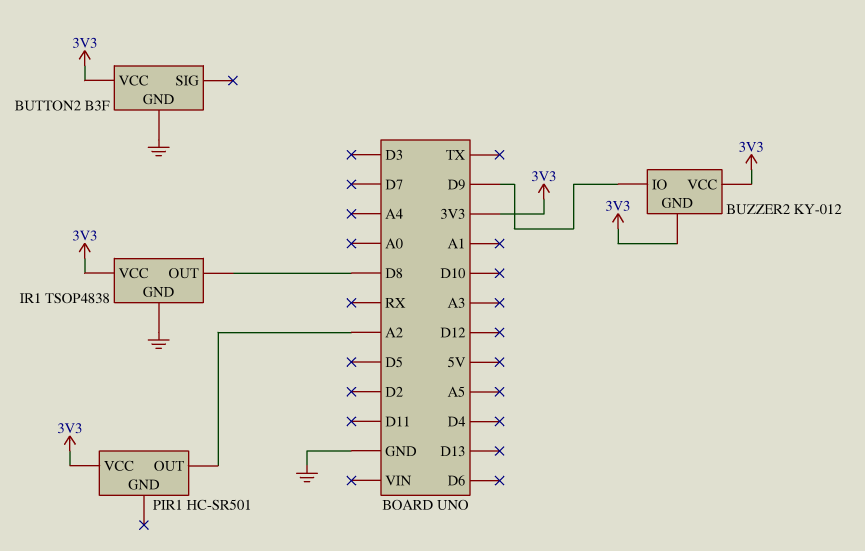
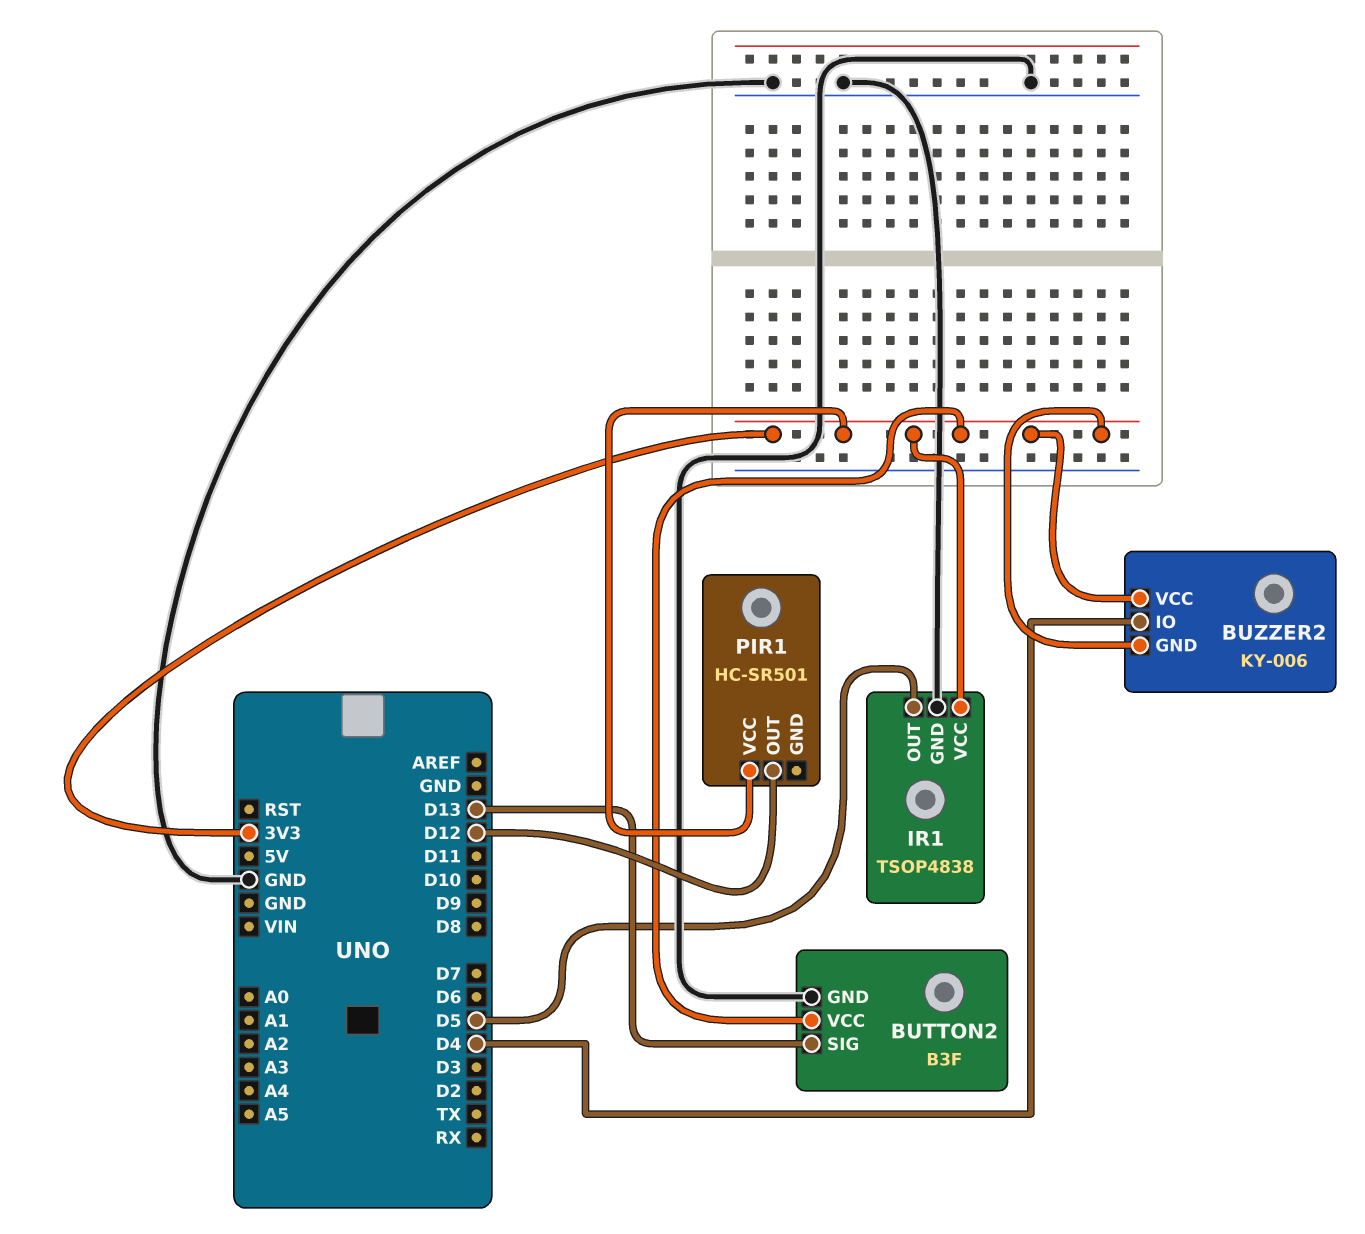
BUTTON2 pin SIG: none -> D13
BUZZER2: KY-012 -> KY-006
BUZZER2 pin IO: D9 -> D4
IR1 pin OUT: D8 -> D5
PIR1 pin OUT: A2 -> D12

